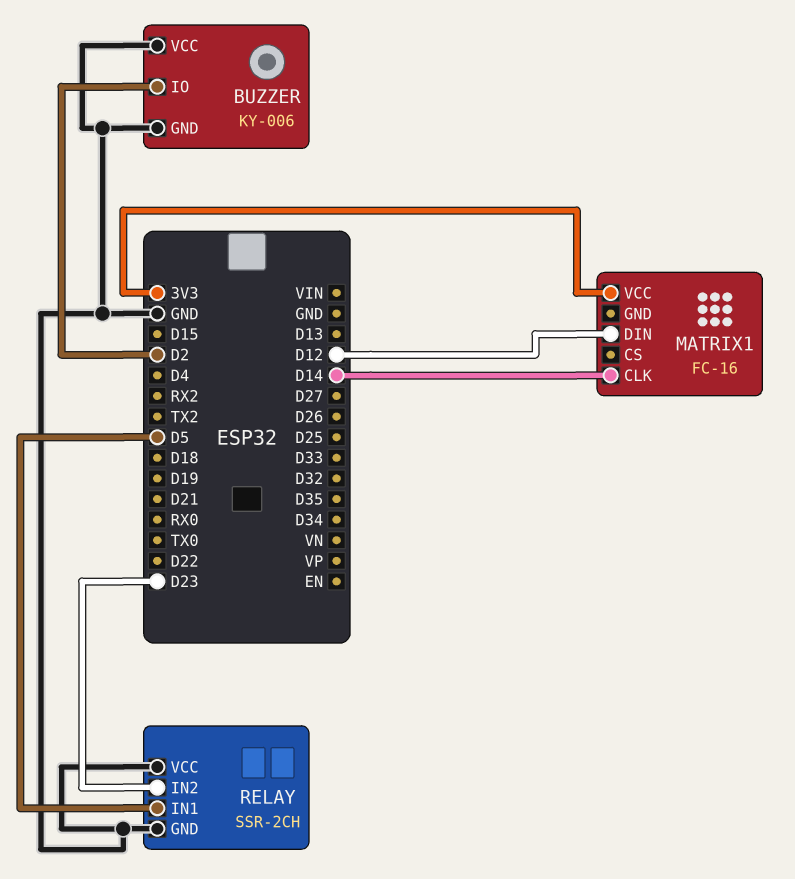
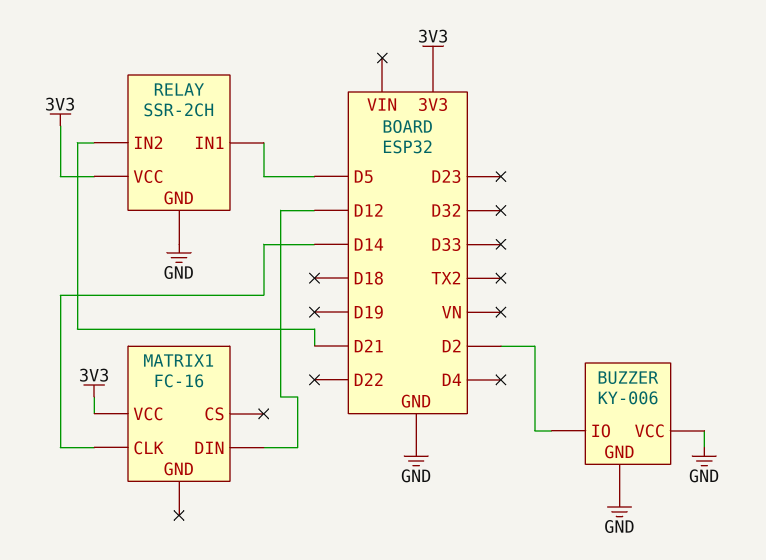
RELAY pin IN2: D23 -> D21
RELAY pin VCC: GND -> 3V3

